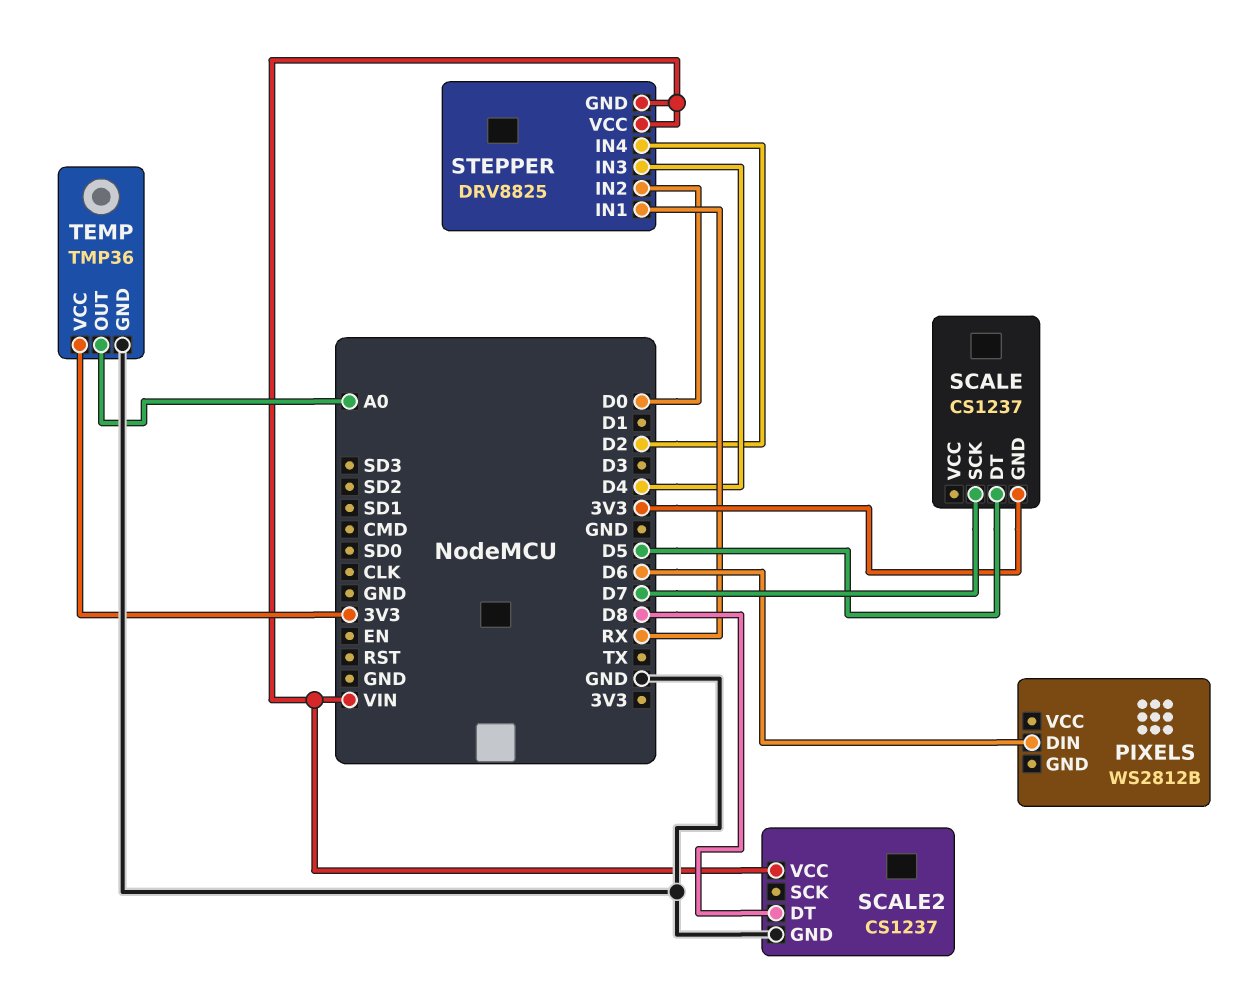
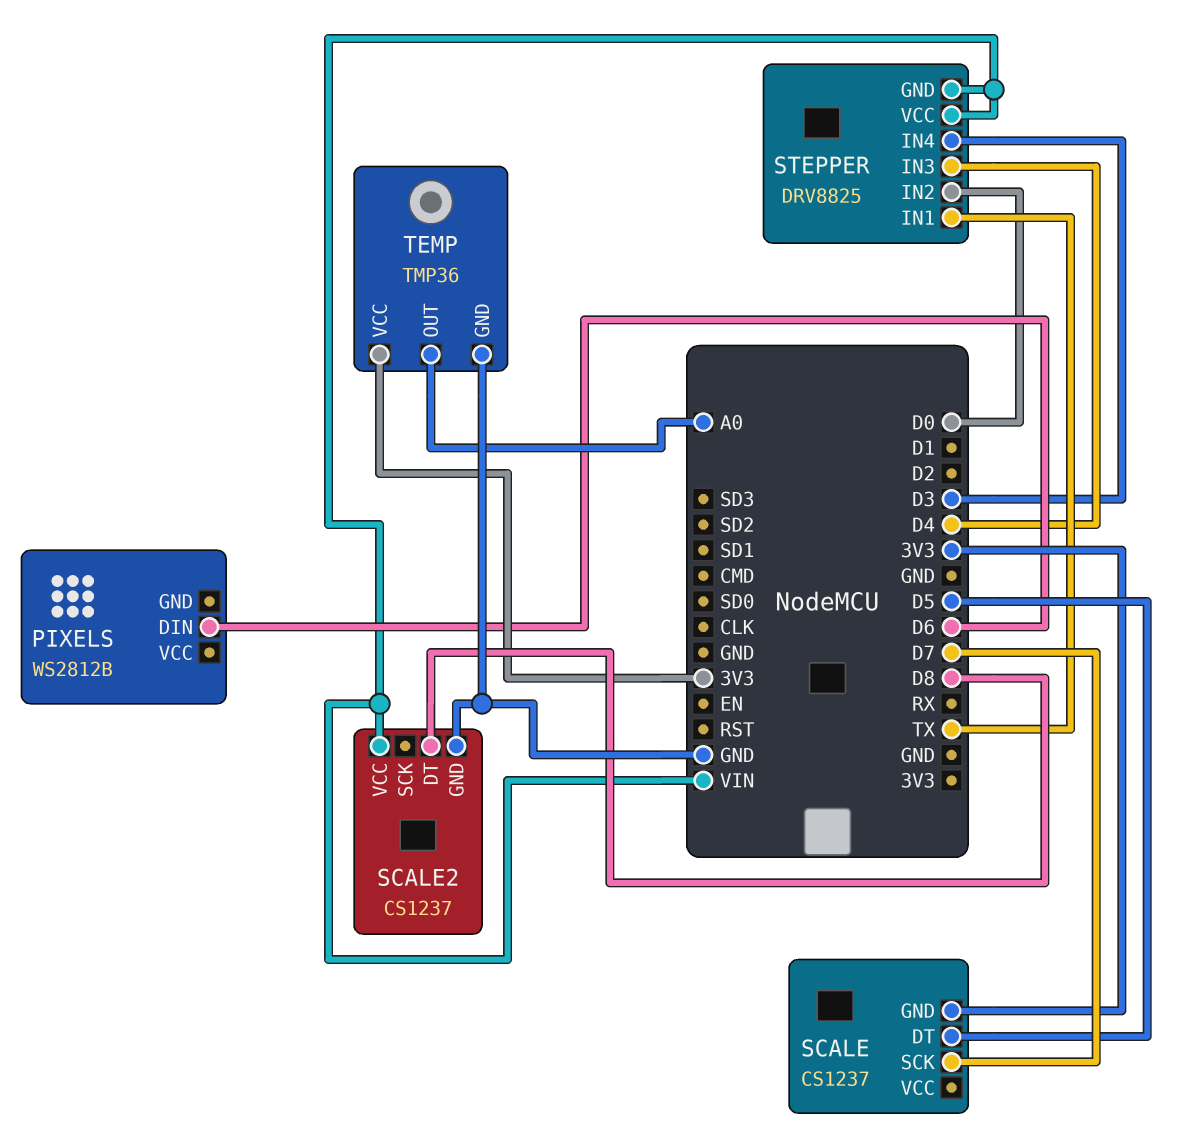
STEPPER pin IN1: RX -> TX
STEPPER pin IN4: D2 -> D3

